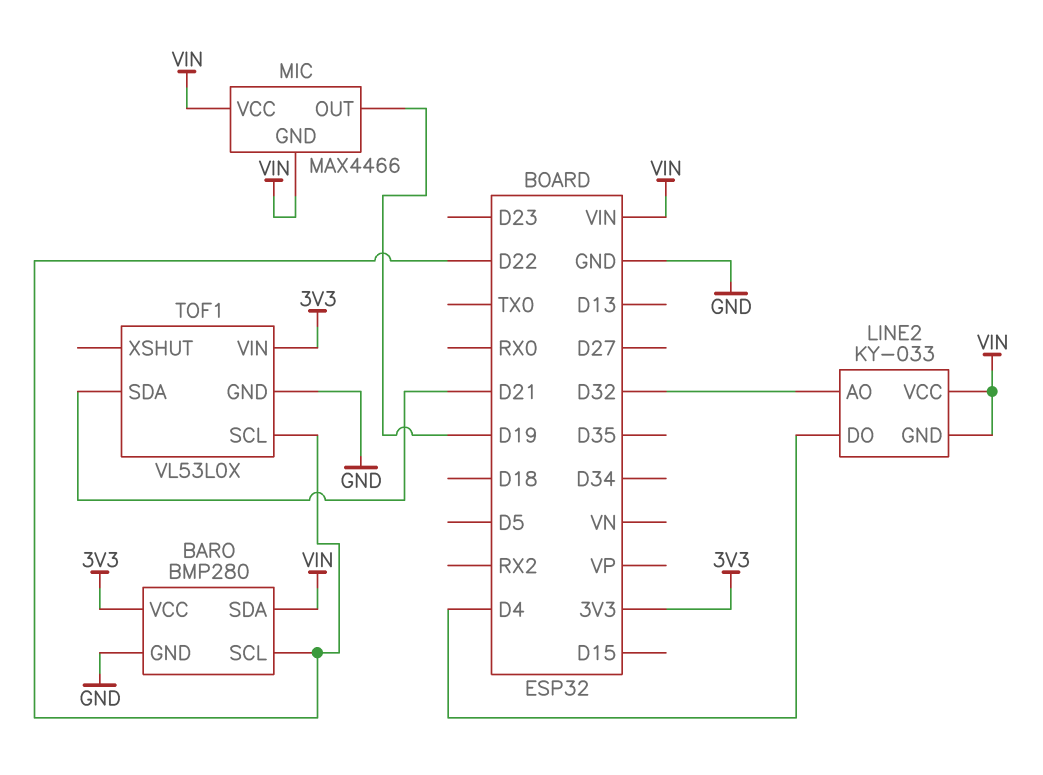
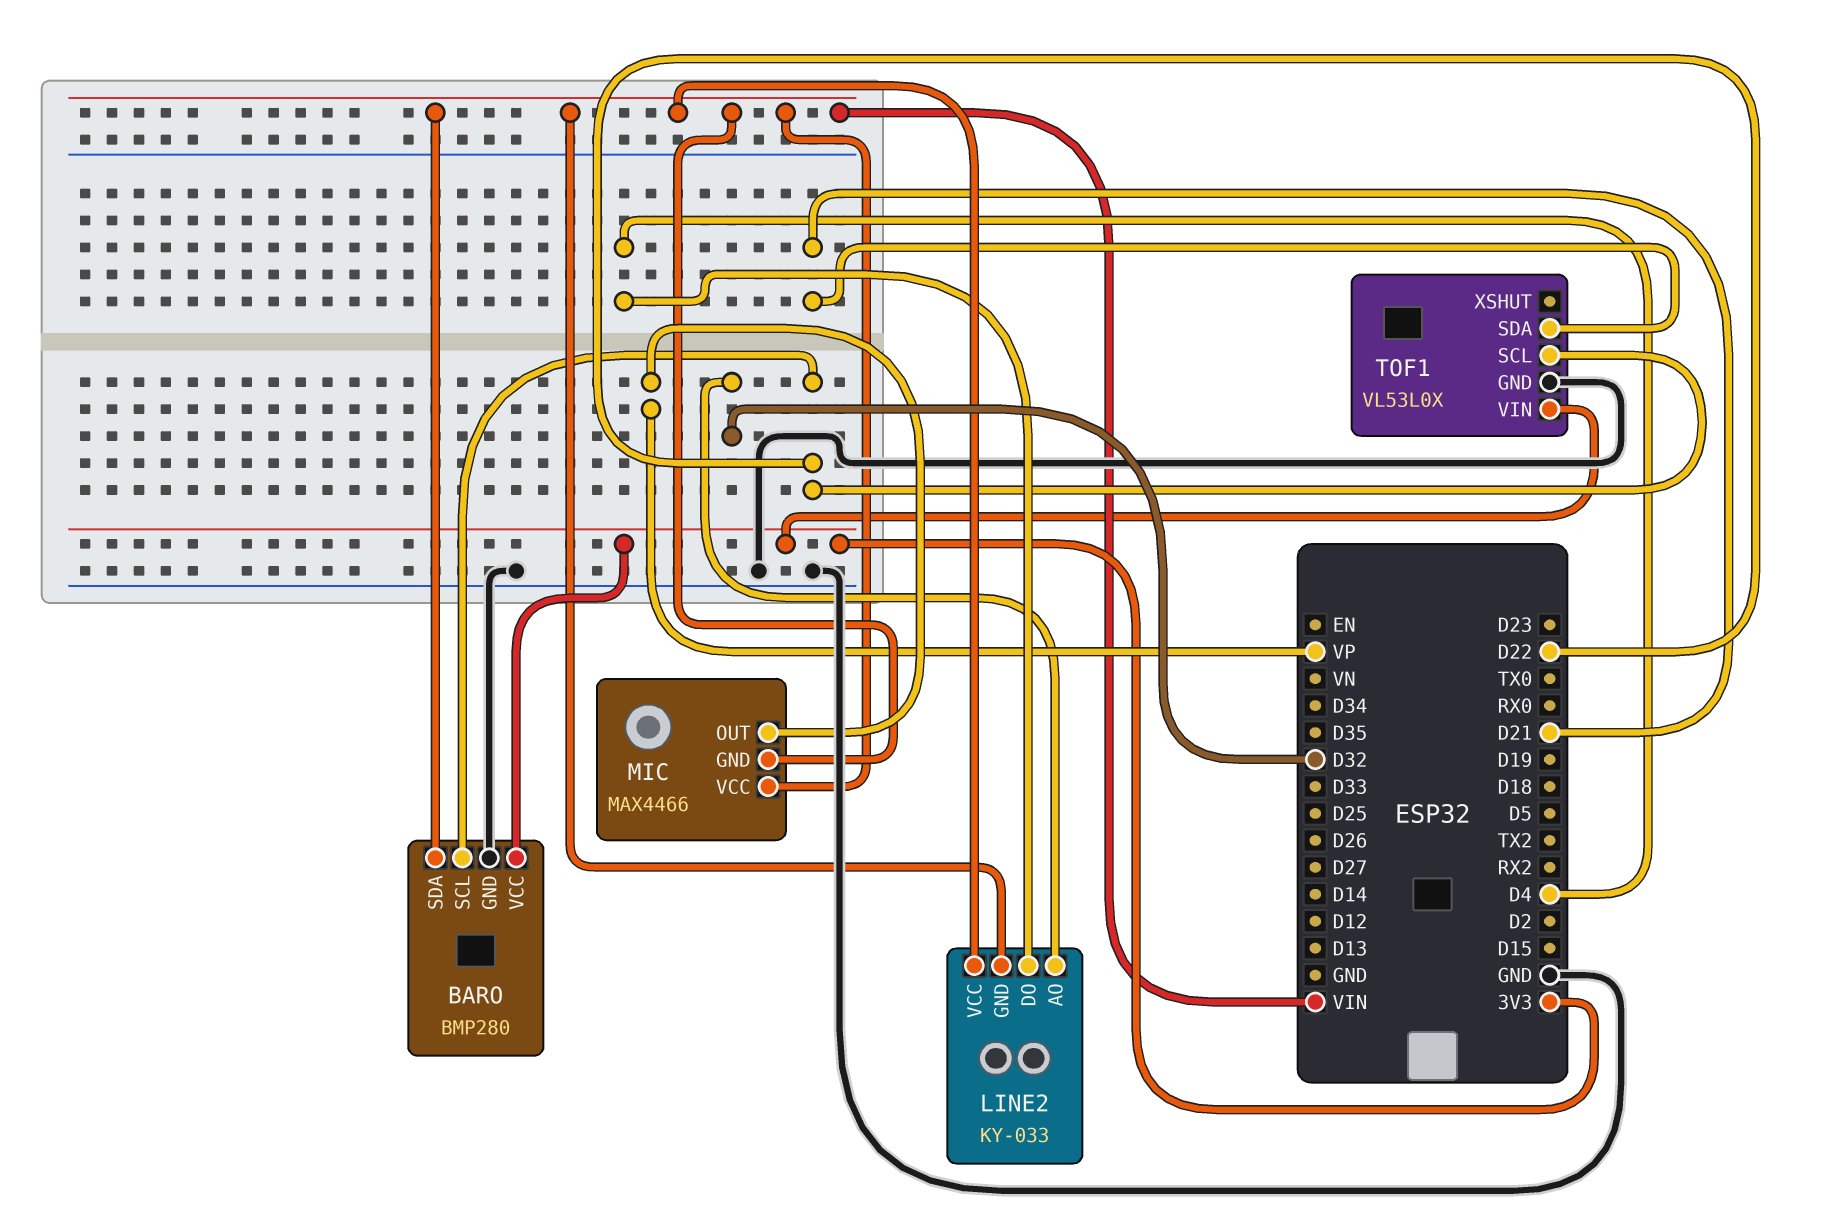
MIC pin OUT: D19 -> VP

